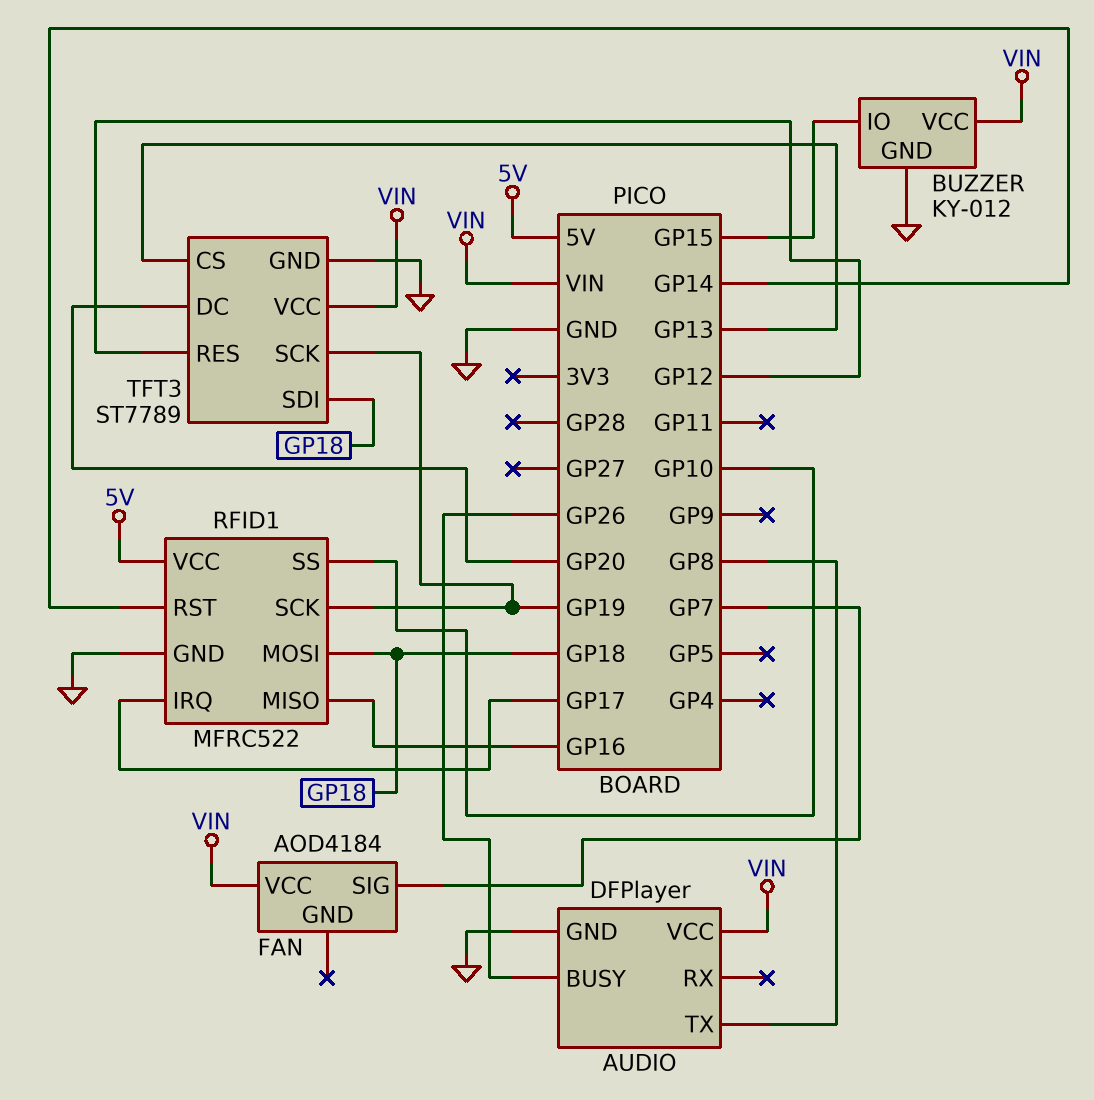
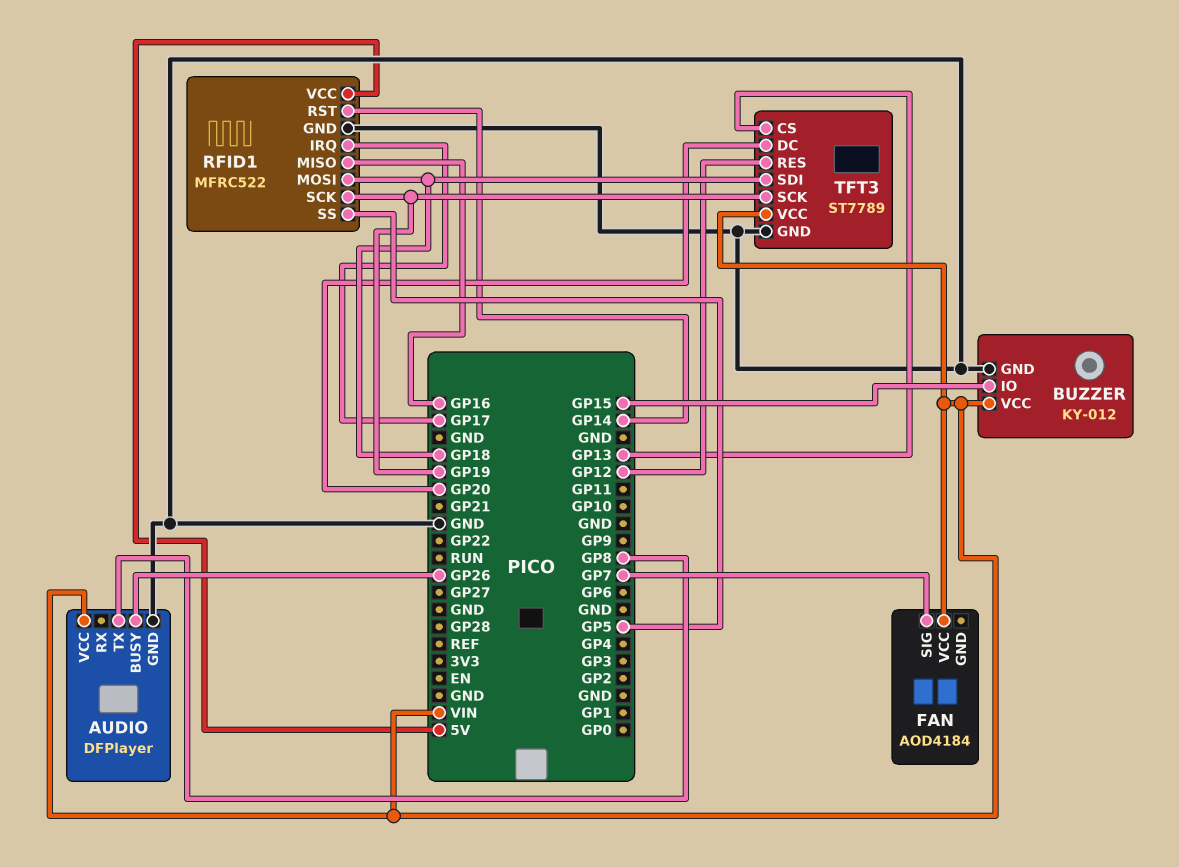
RFID1 pin SS: GP10 -> GP5

